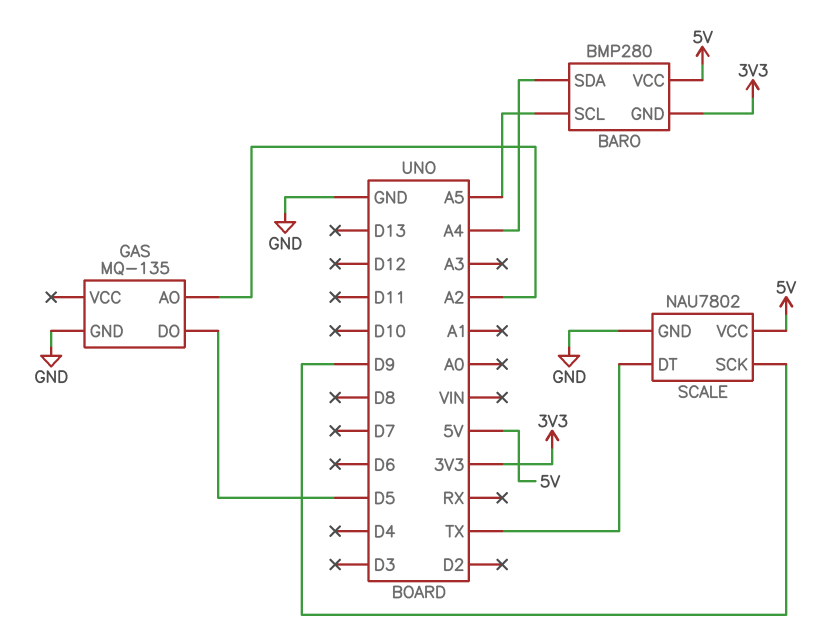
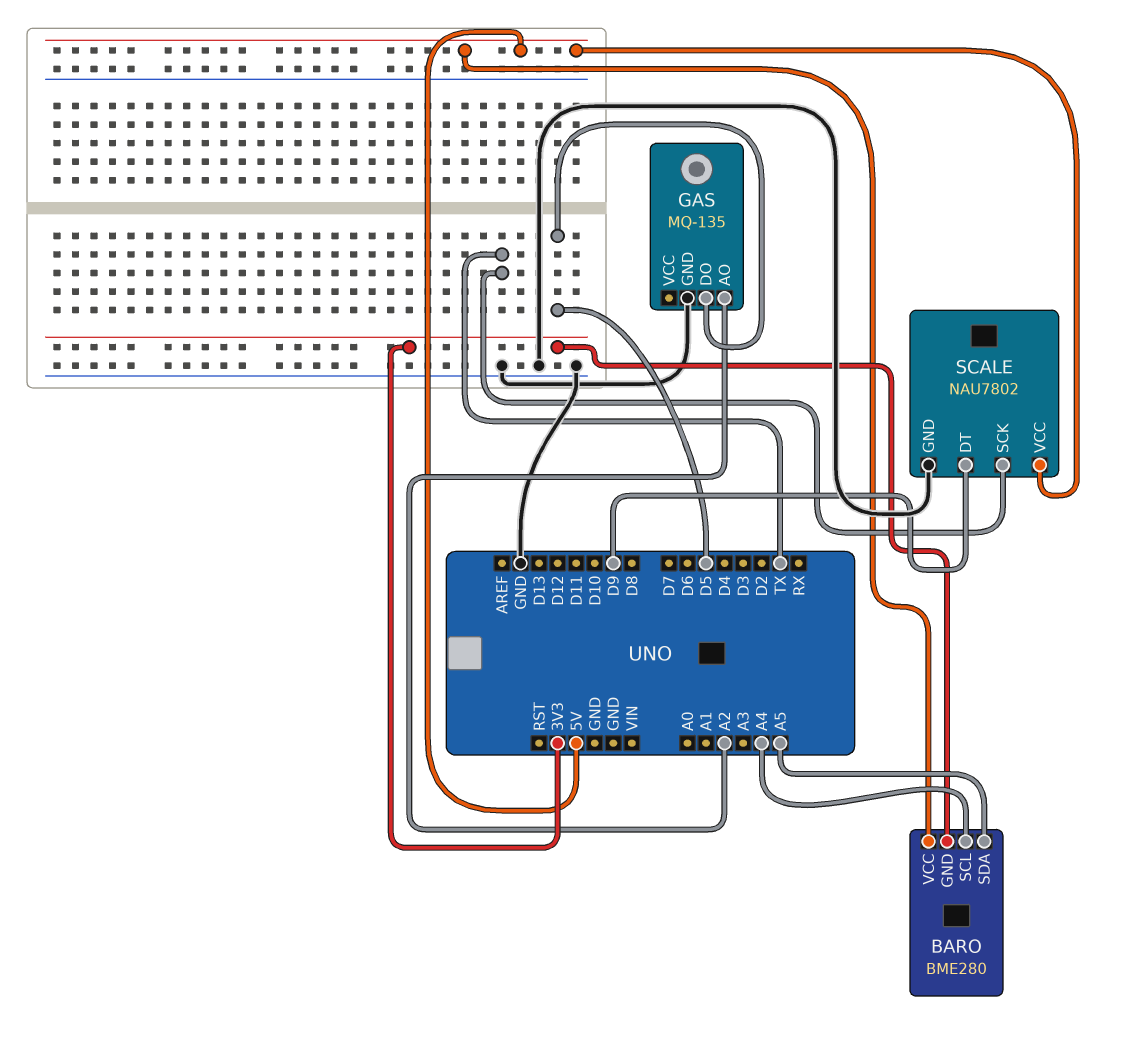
BARO: BMP280 -> BME280
BARO pin SCL: A5 -> A4
BARO pin SDA: A4 -> A5
SCALE pin DT: TX -> D9
SCALE pin SCK: D9 -> TX

